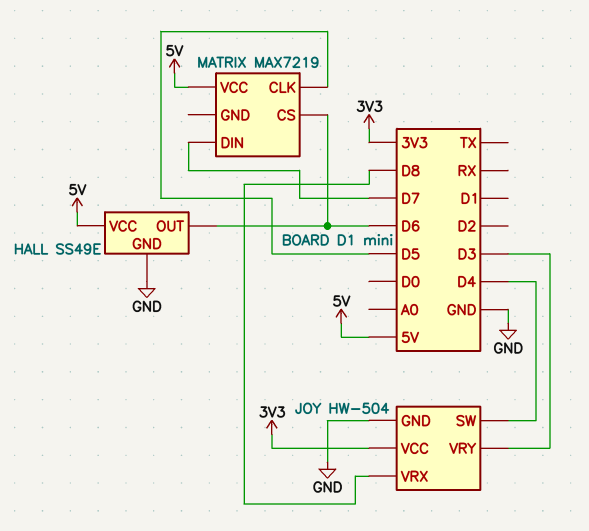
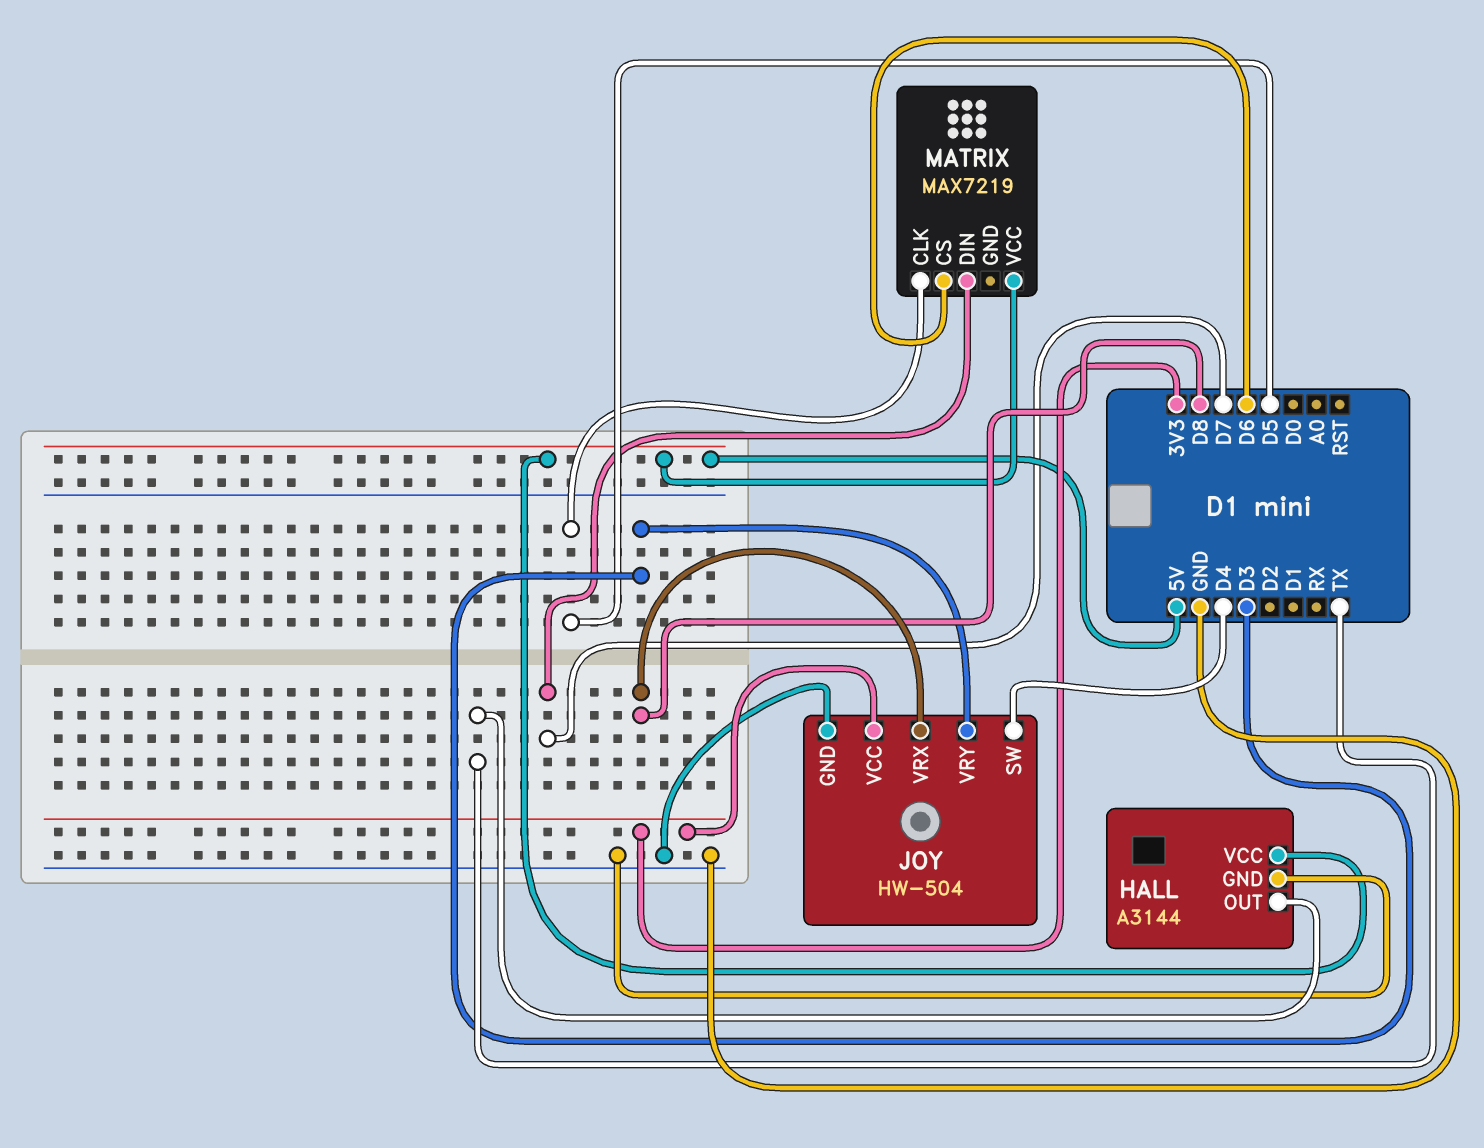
HALL: SS49E -> A3144
HALL pin OUT: D6 -> TX

